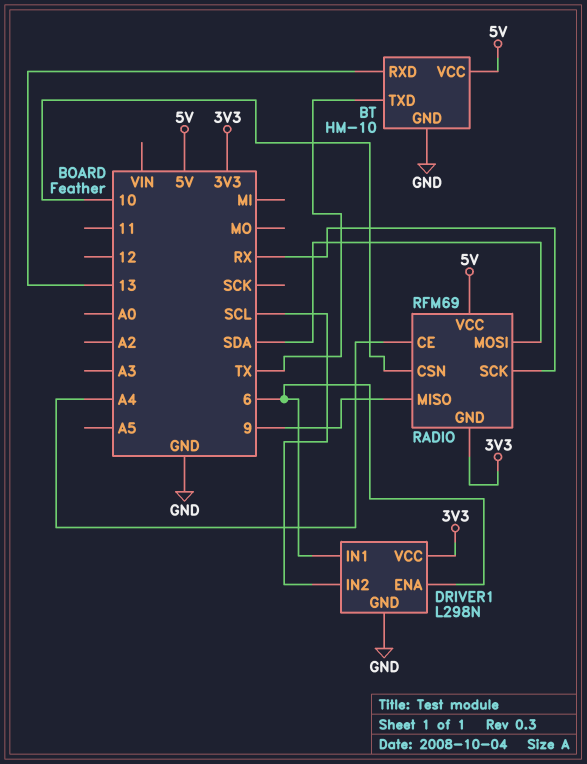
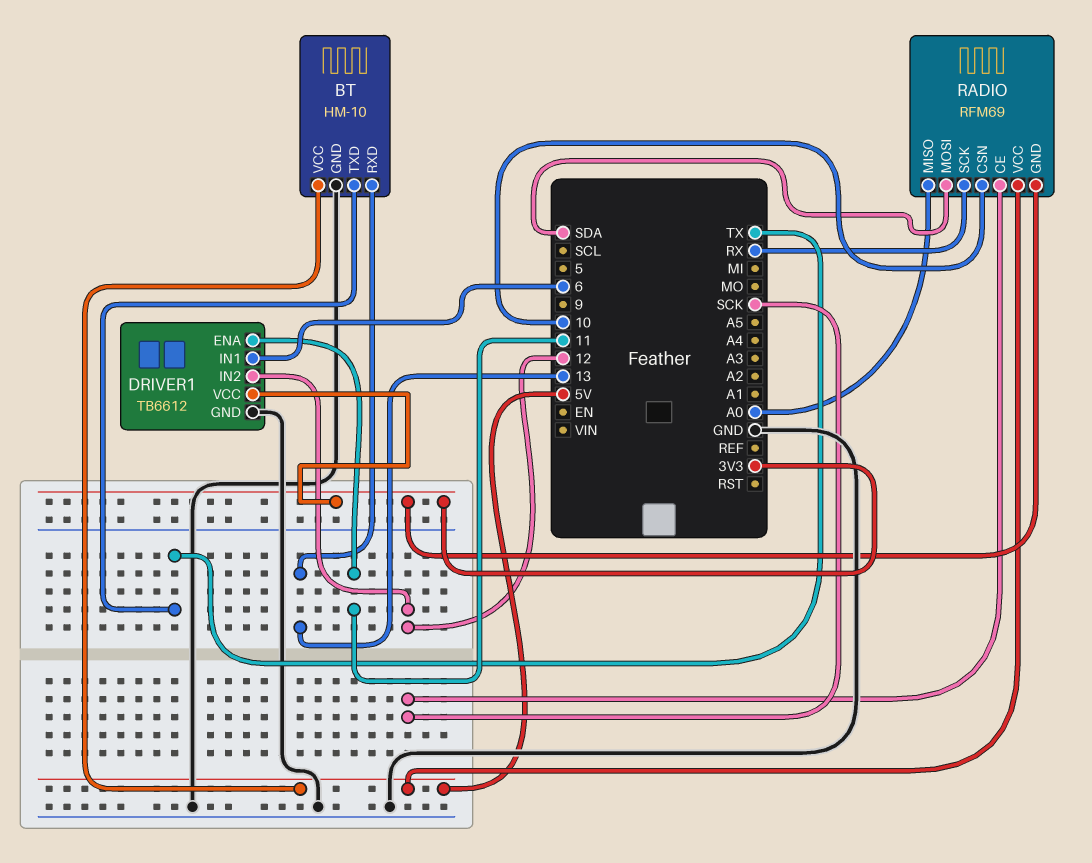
DRIVER1: L298N -> TB6612
DRIVER1 pin ENA: 6 -> 11
DRIVER1 pin IN2: SCL -> 12
RADIO pin CE: A4 -> SCK
RADIO pin MISO: 9 -> A0

